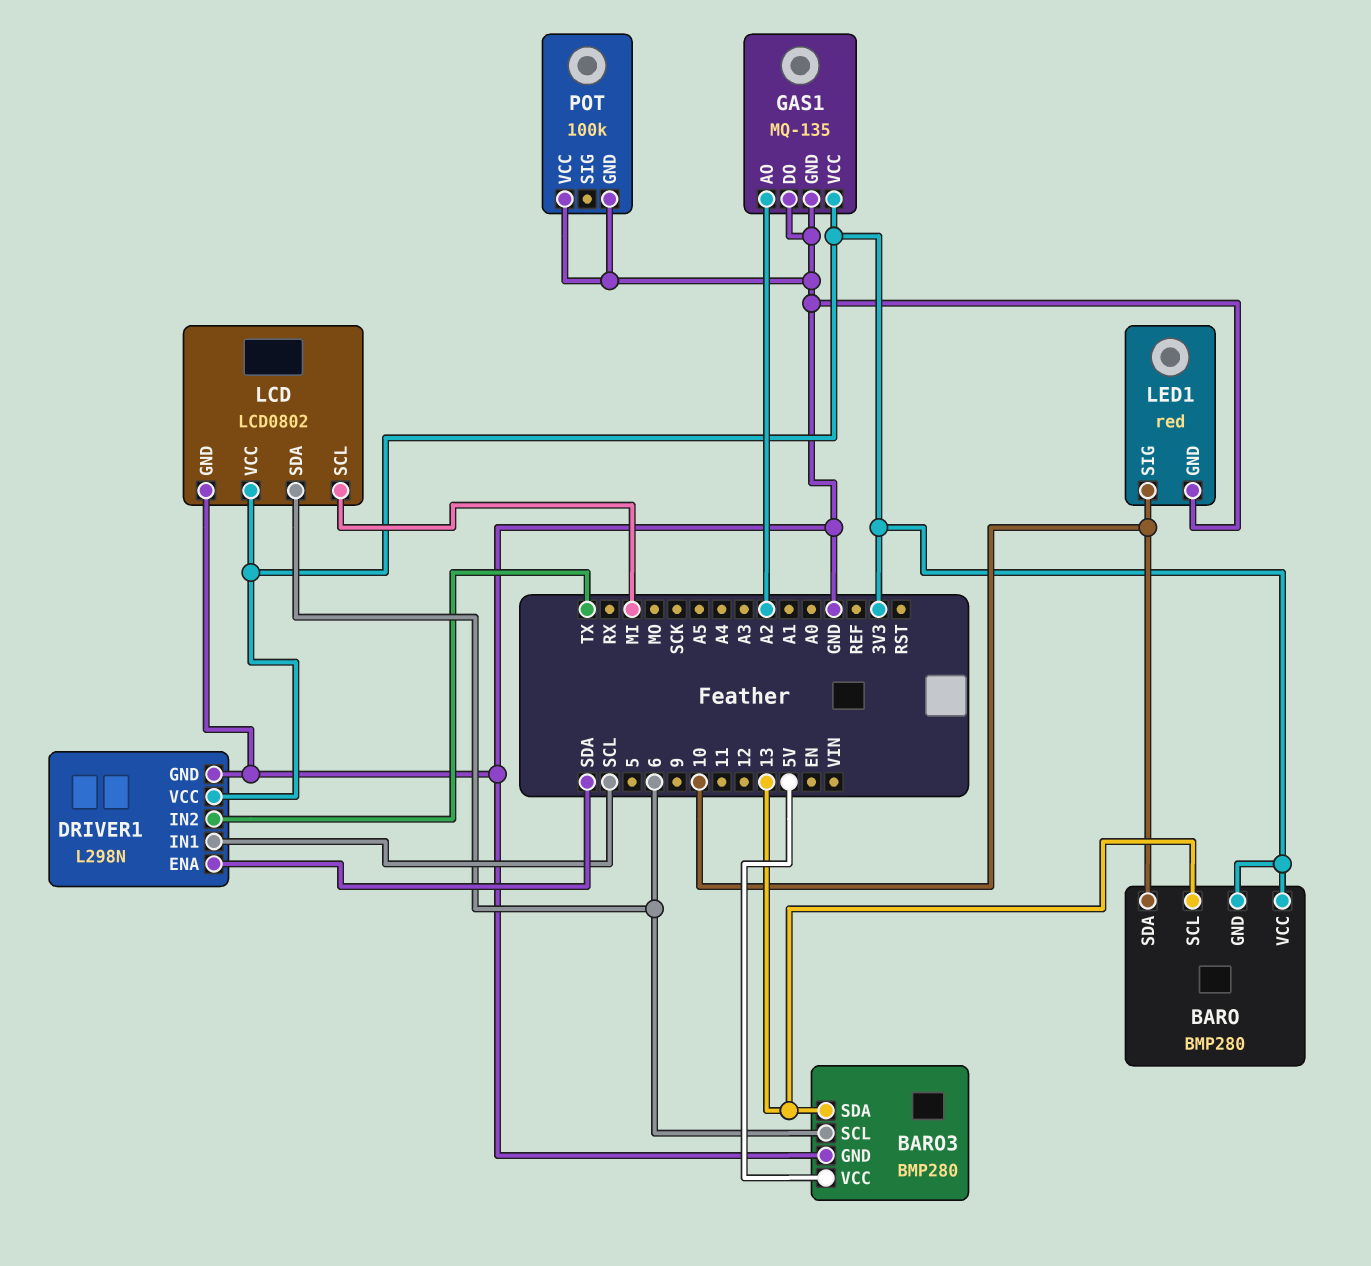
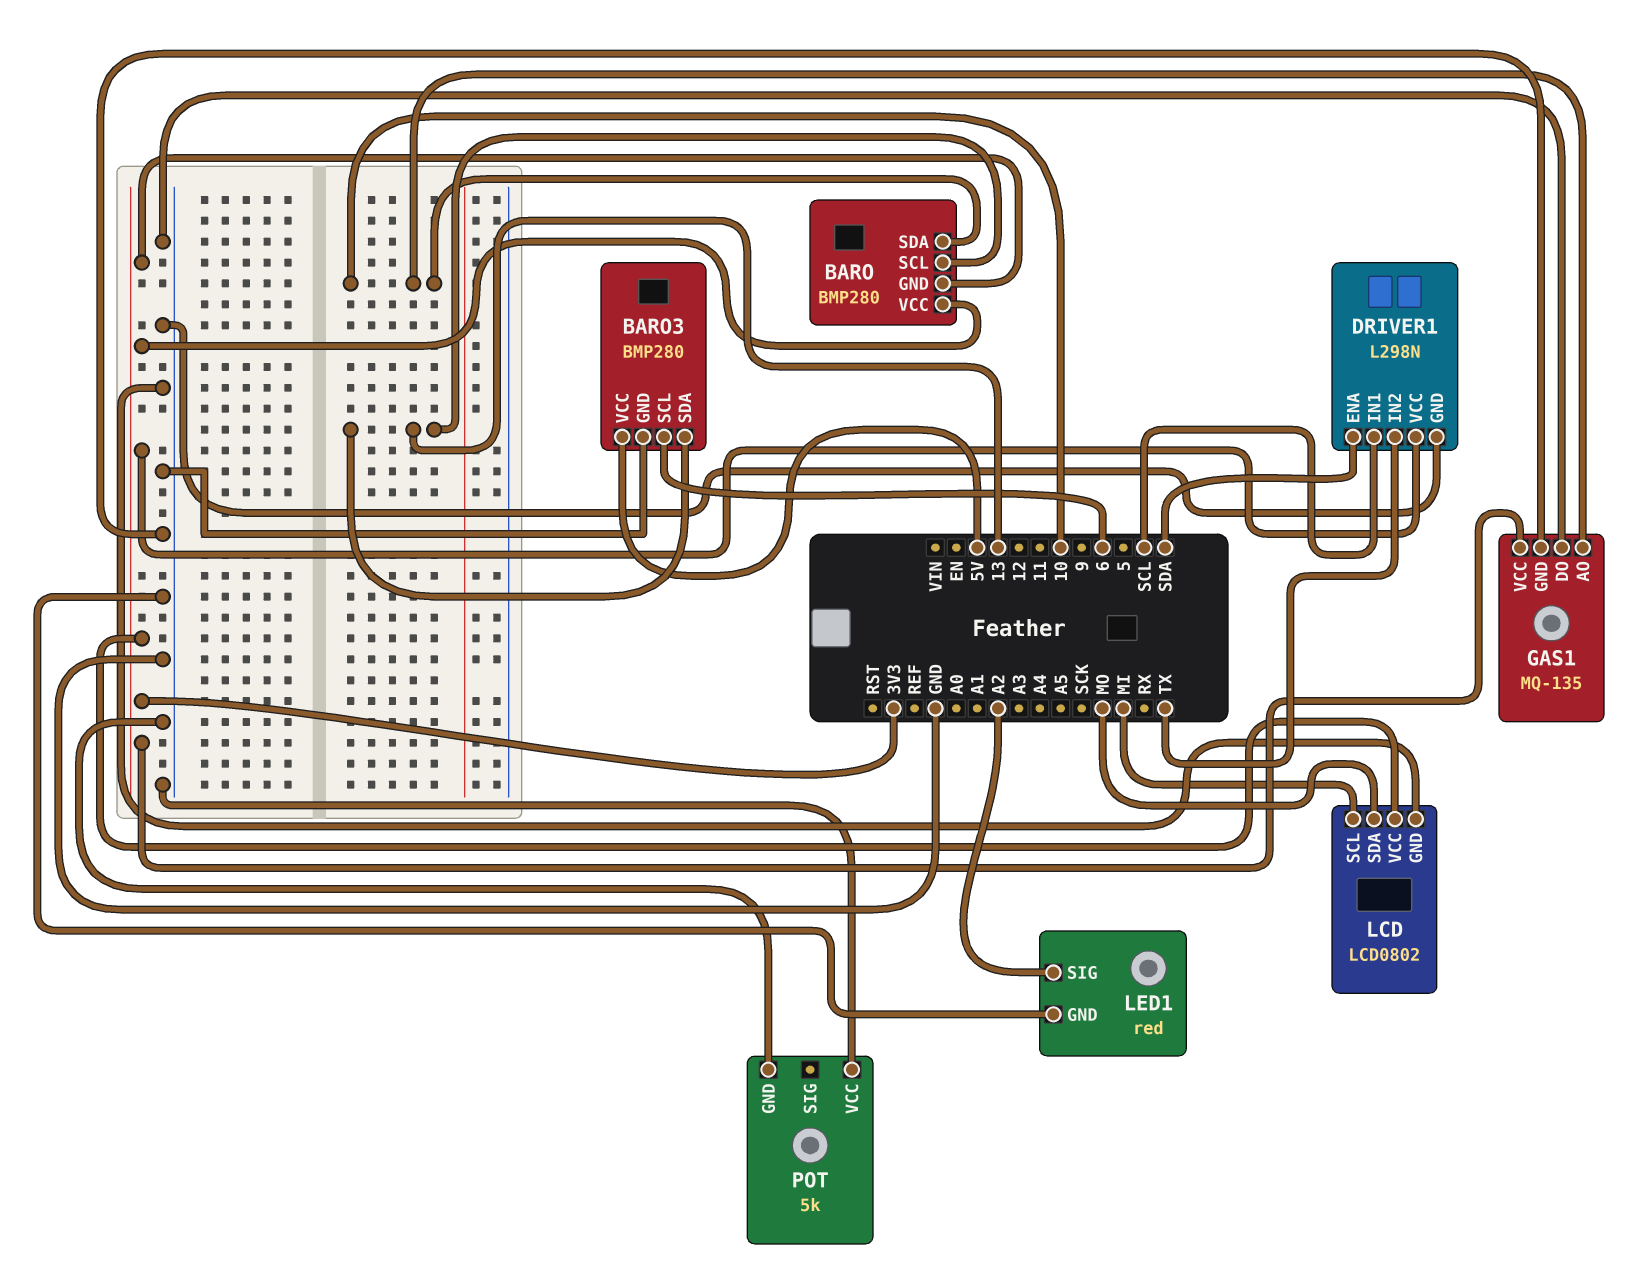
GAS1 pin AO: A2 -> 10
LCD pin SDA: 6 -> MO
LED1 pin SIG: 10 -> A2
POT: 100k -> 5k

